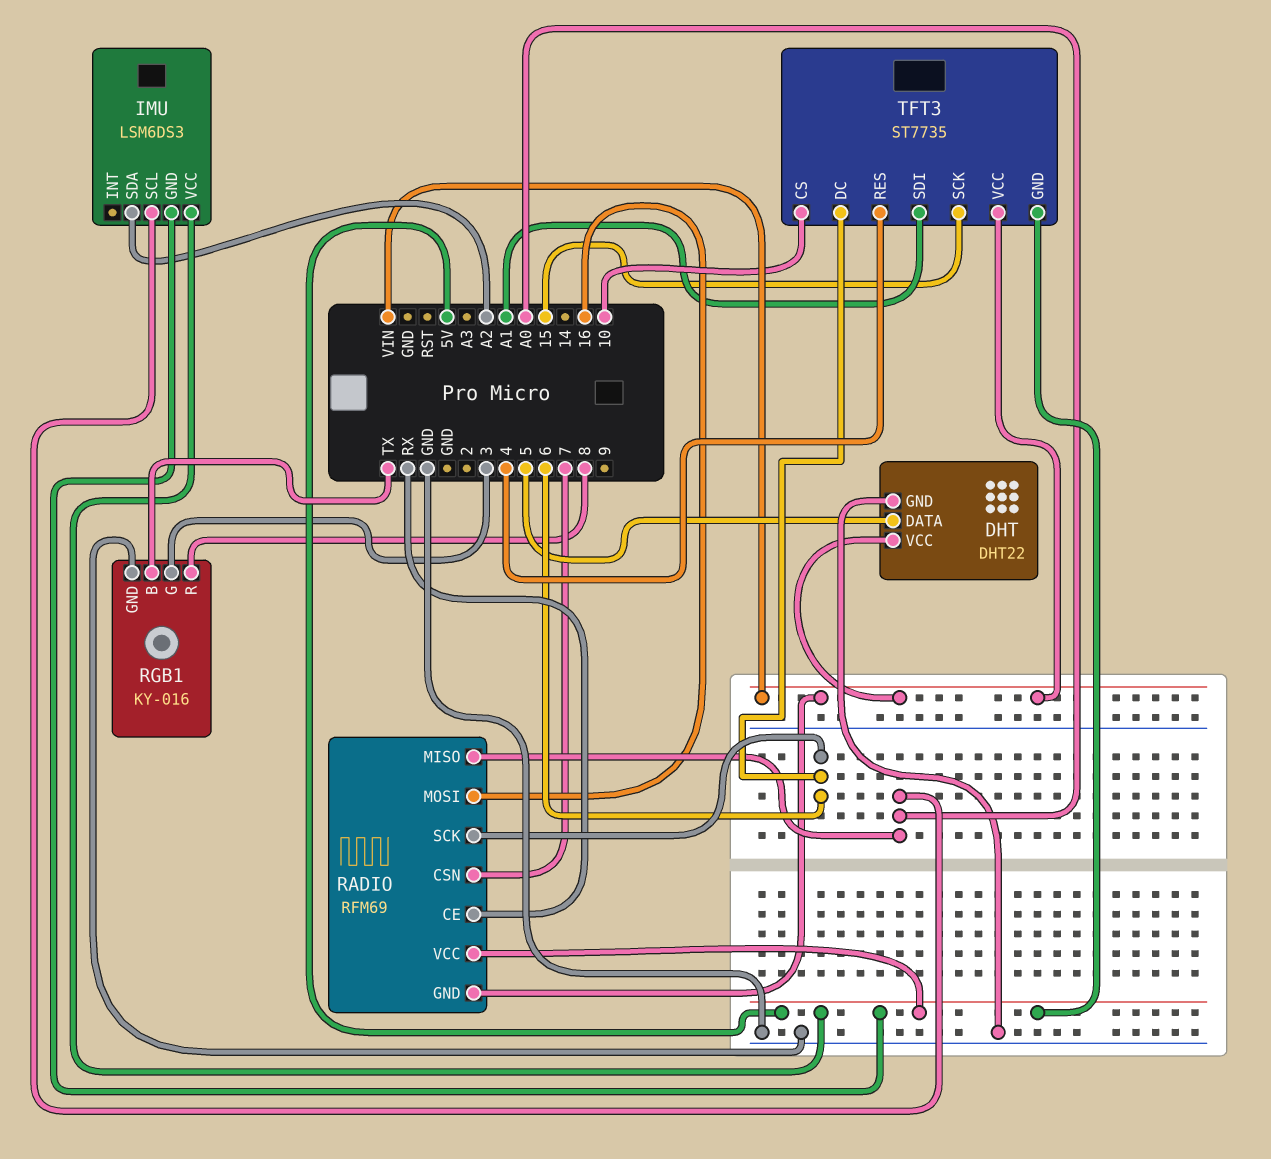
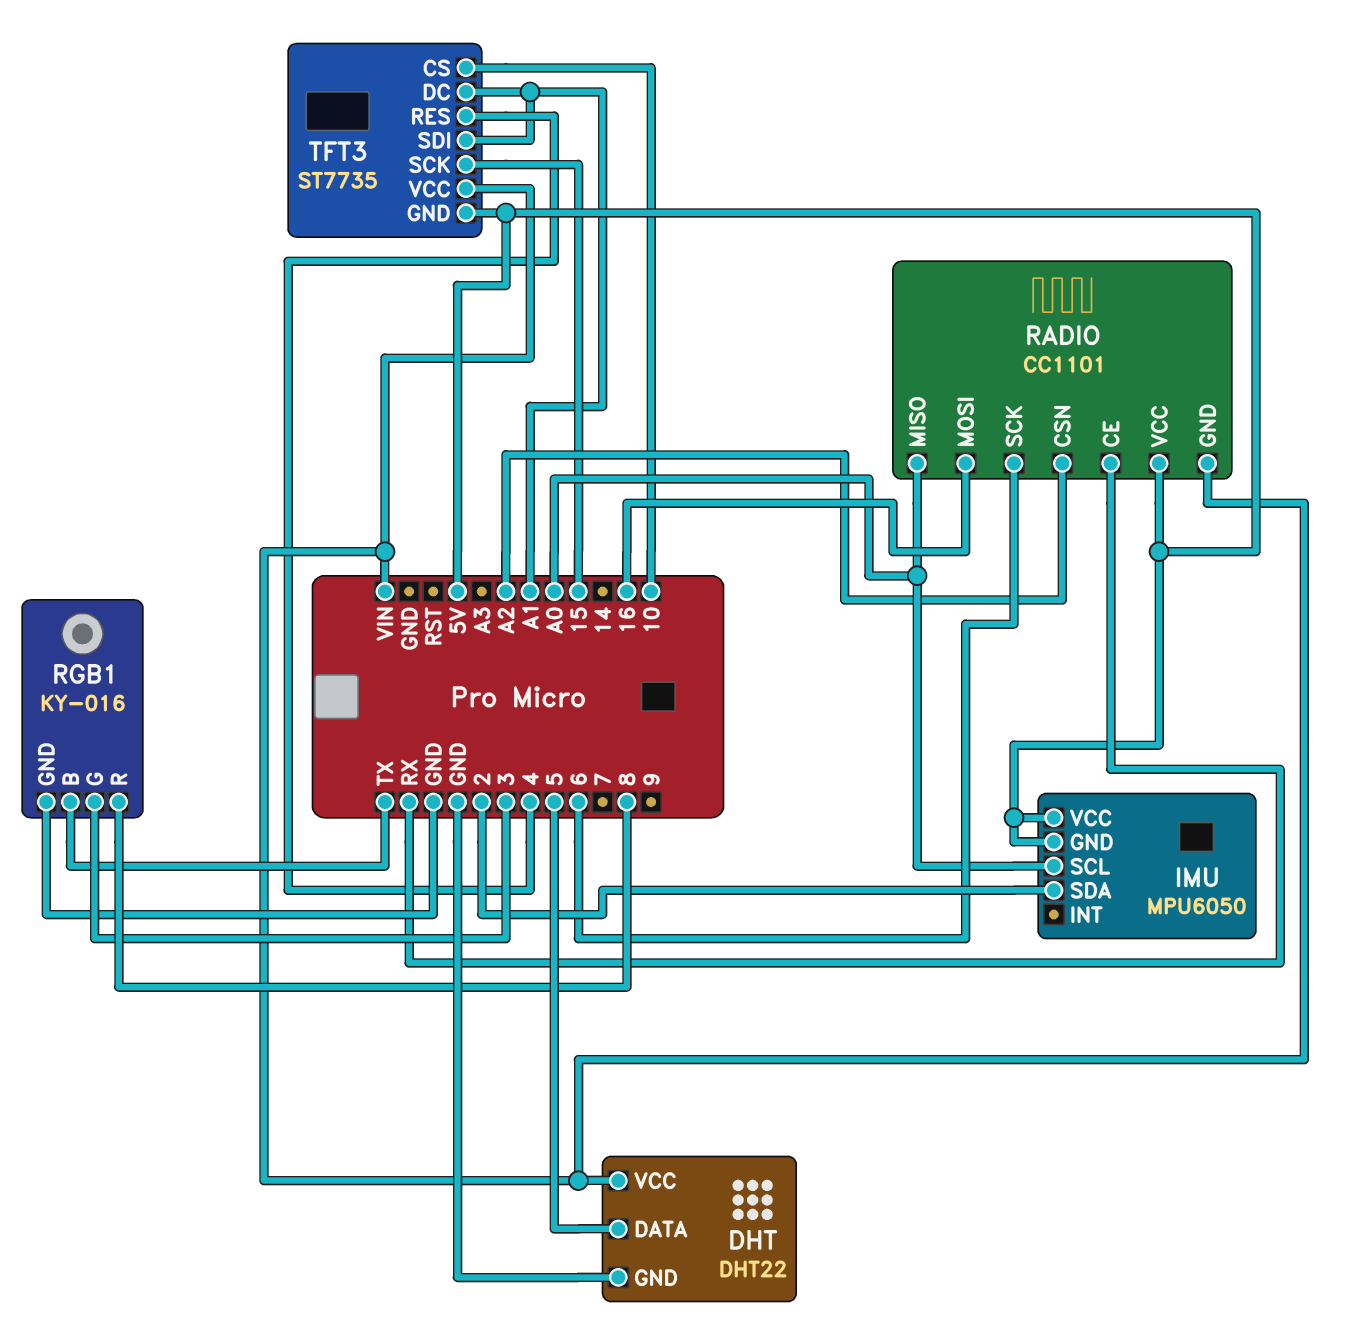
IMU: LSM6DS3 -> MPU6050
IMU pin SDA: A2 -> 2
RADIO: RFM69 -> CC1101
RADIO pin CSN: 7 -> A2
TFT3 pin DC: 6 -> A1

